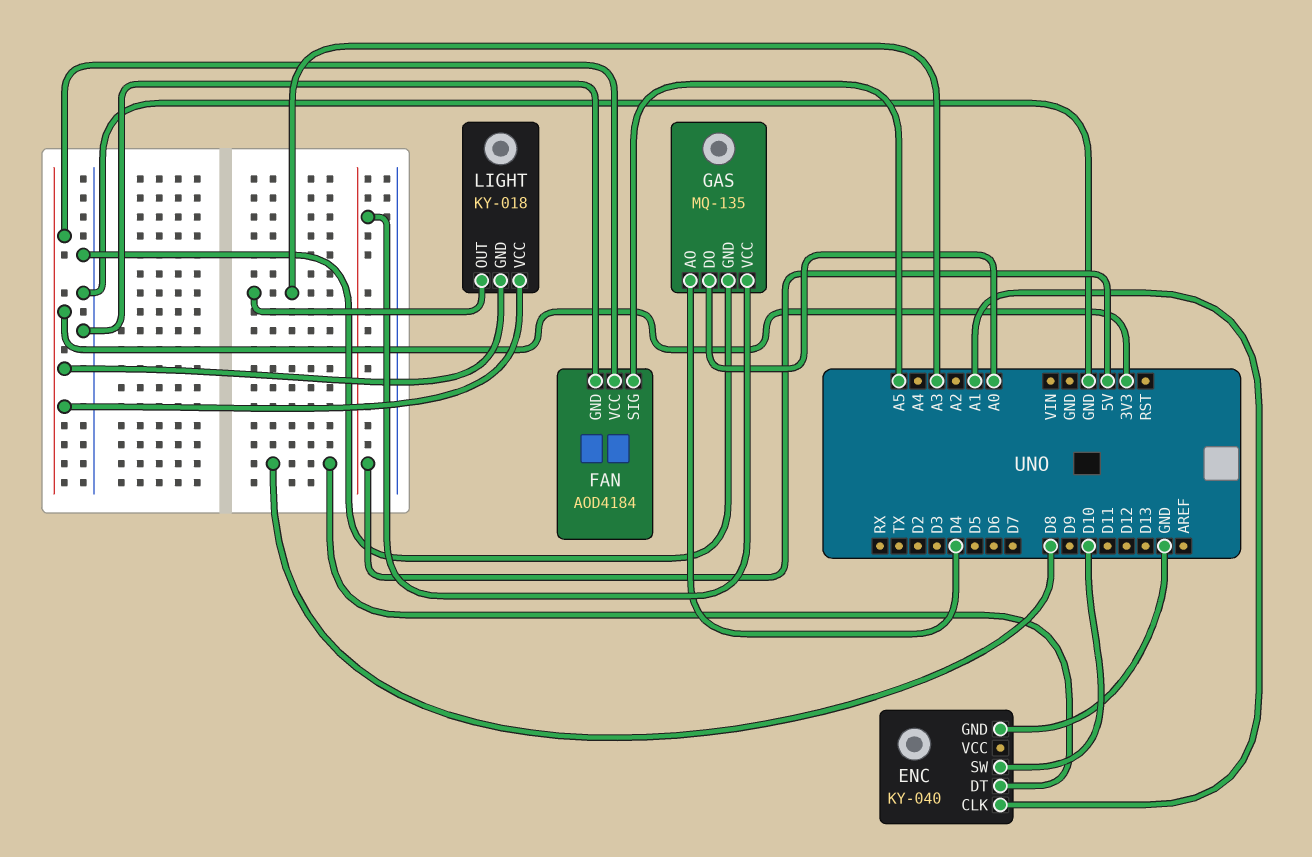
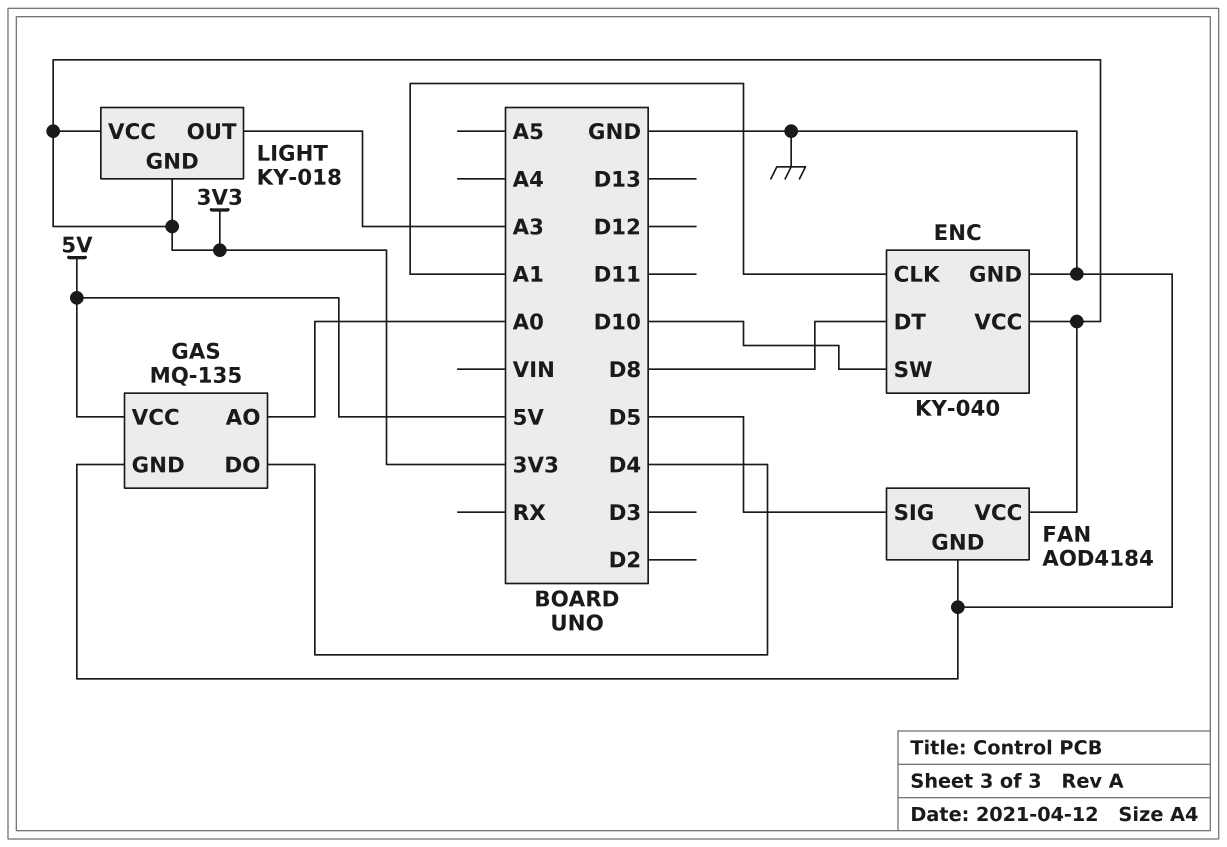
ENC pin VCC: none -> 3V3
FAN pin SIG: A5 -> D5
GAS pin AO: D4 -> A0
GAS pin DO: A0 -> D4

